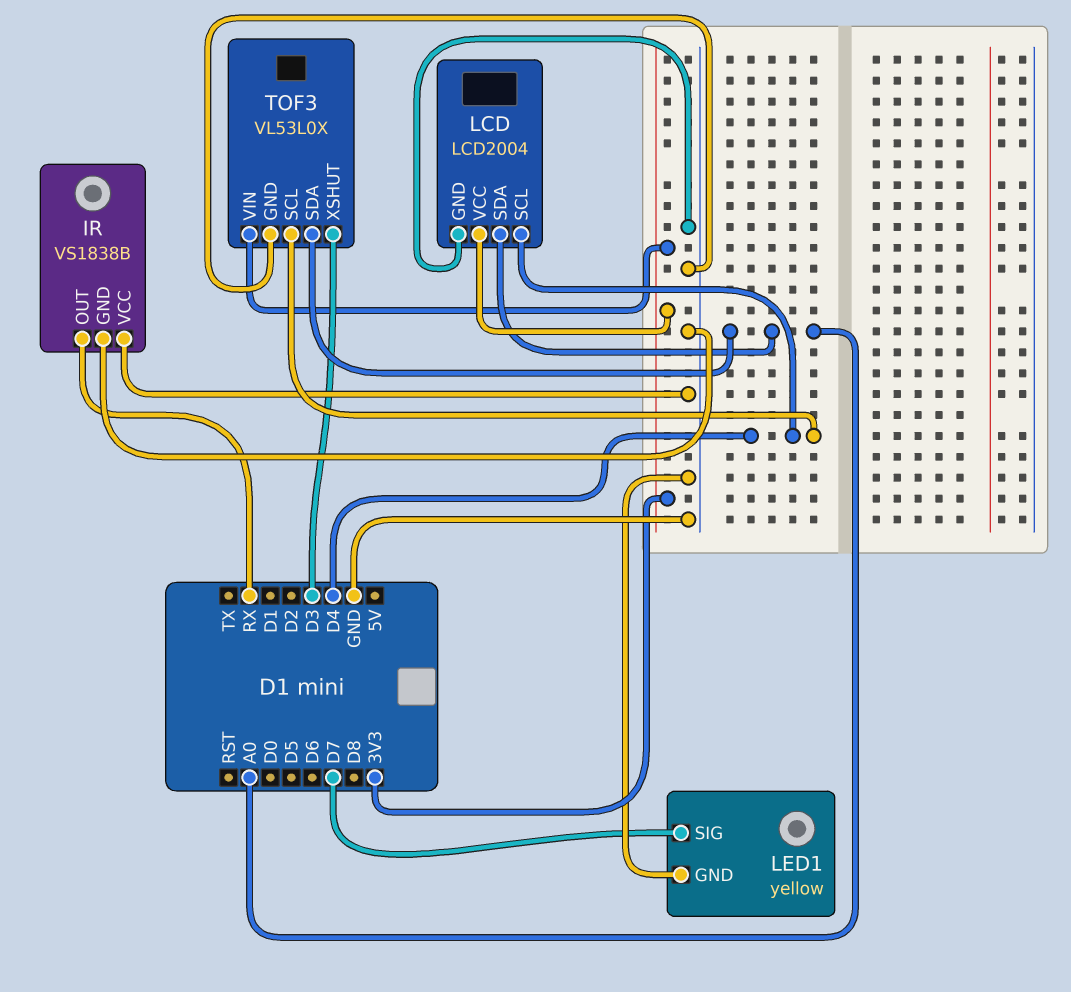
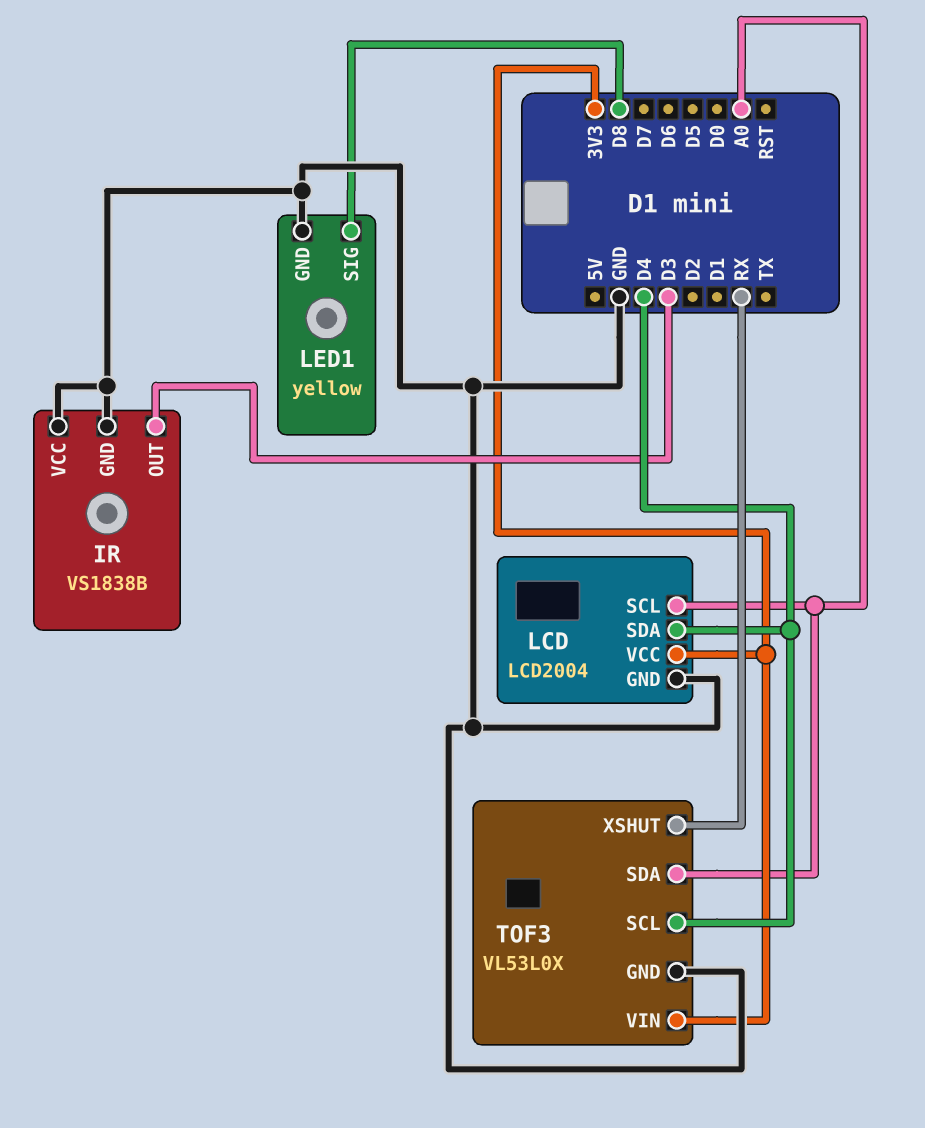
IR pin OUT: RX -> D3
LCD pin SCL: D4 -> A0
LCD pin SDA: A0 -> D4
LED1 pin SIG: D7 -> D8
TOF3 pin XSHUT: D3 -> RX

